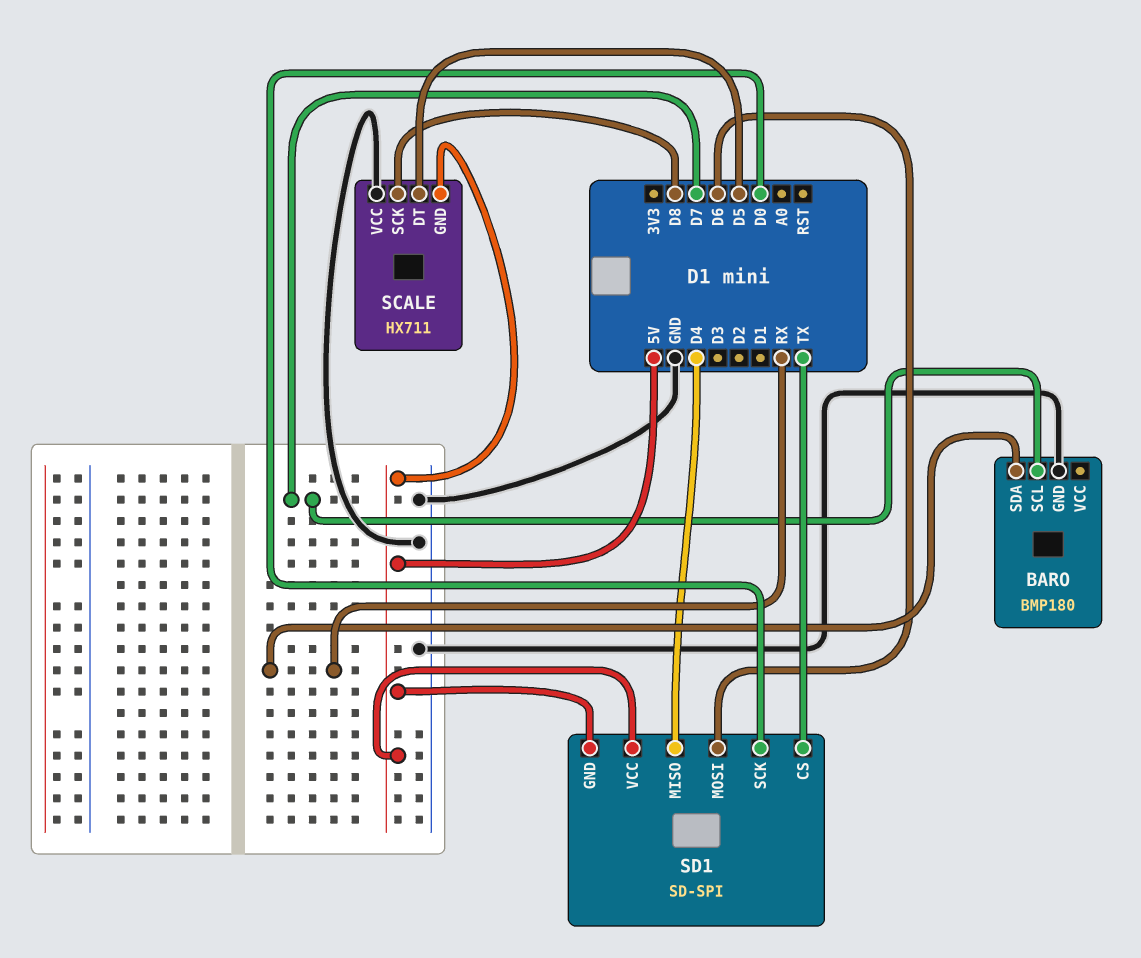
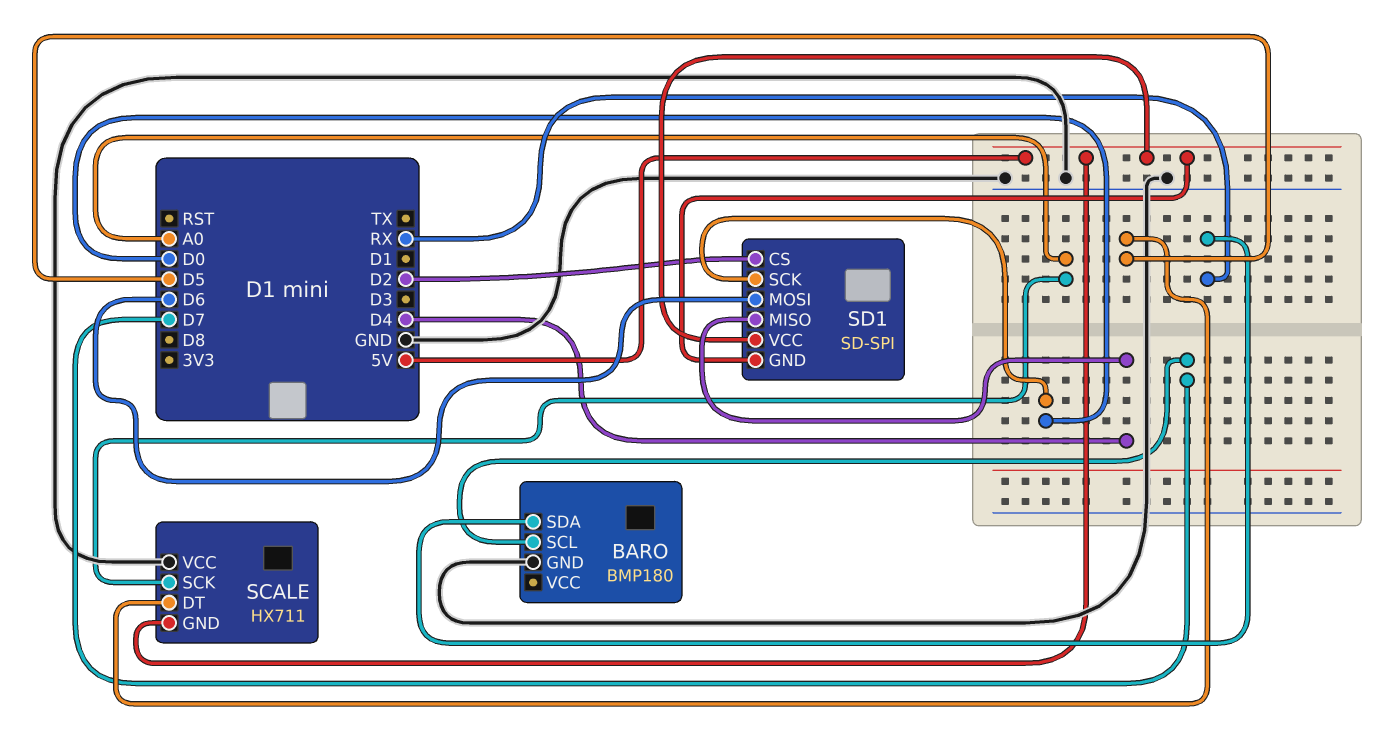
SCALE pin SCK: D8 -> A0
SD1 pin CS: TX -> D2

